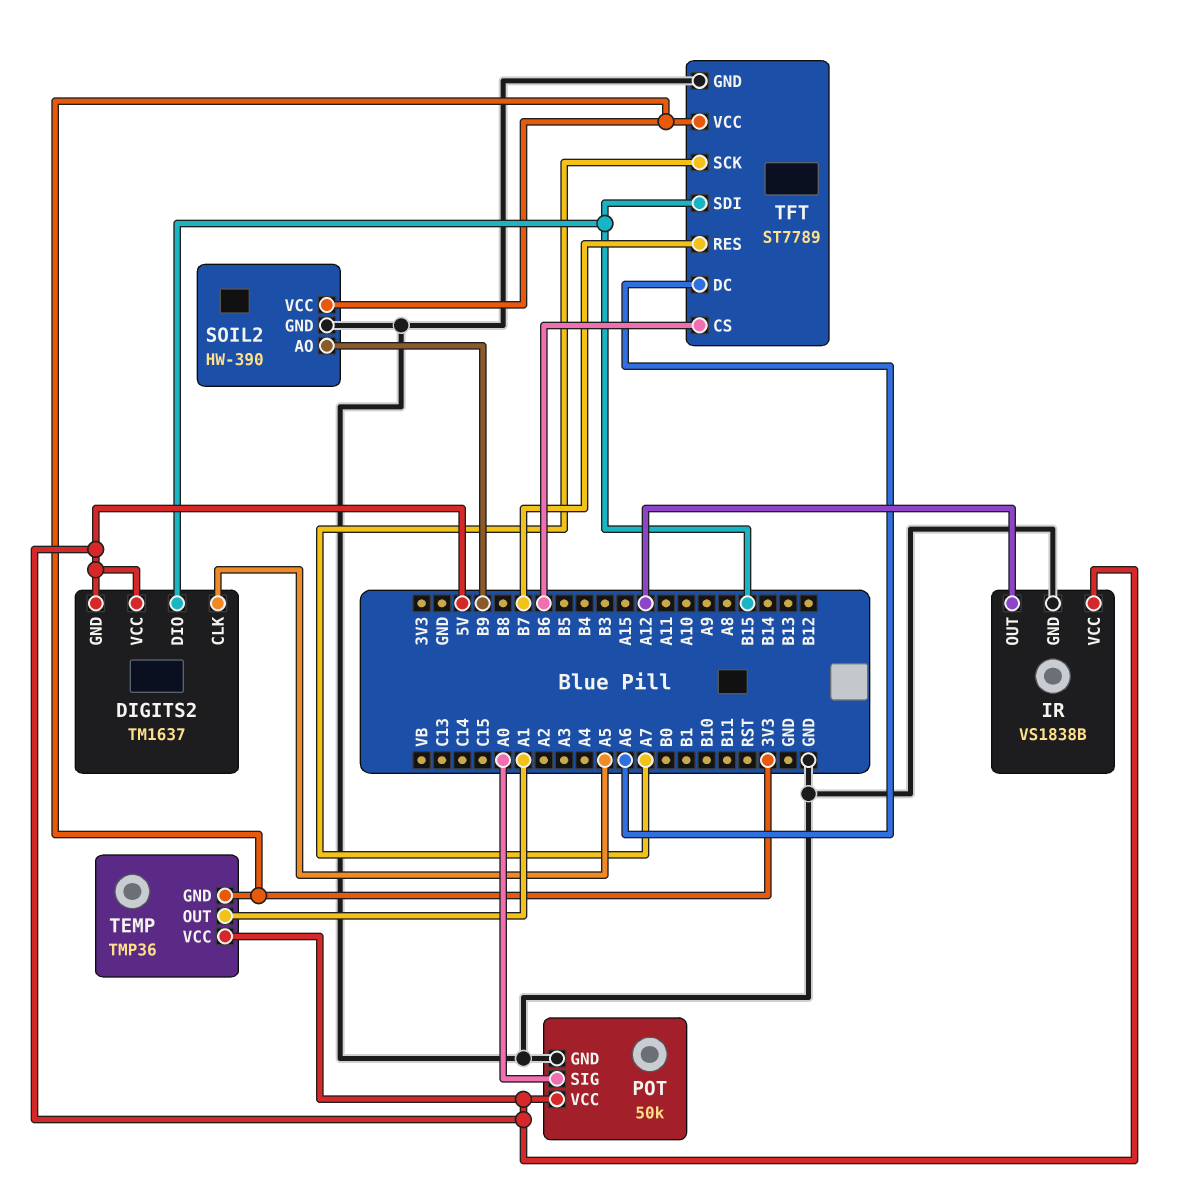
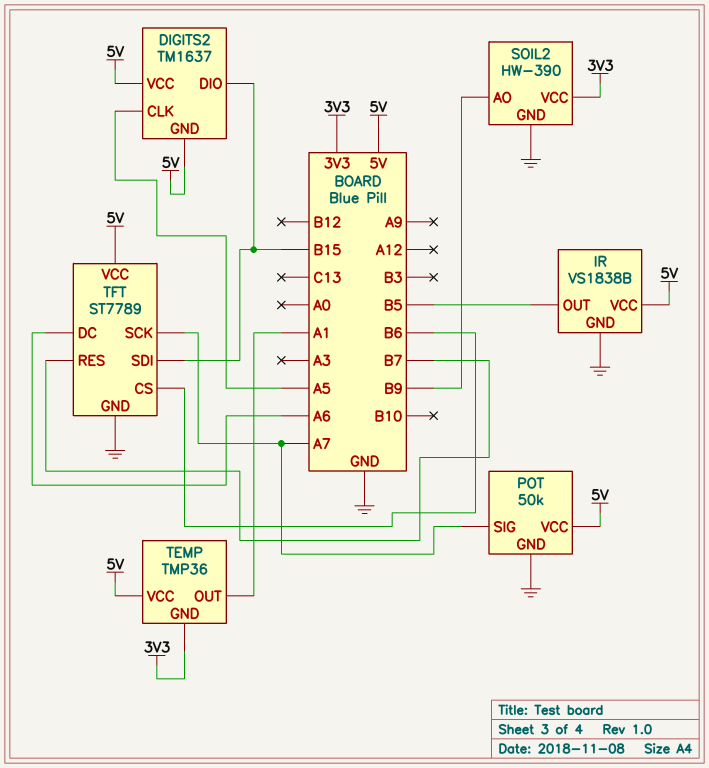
IR pin OUT: A12 -> B5
POT pin SIG: A0 -> A7
TFT pin VCC: 3V3 -> 5V

